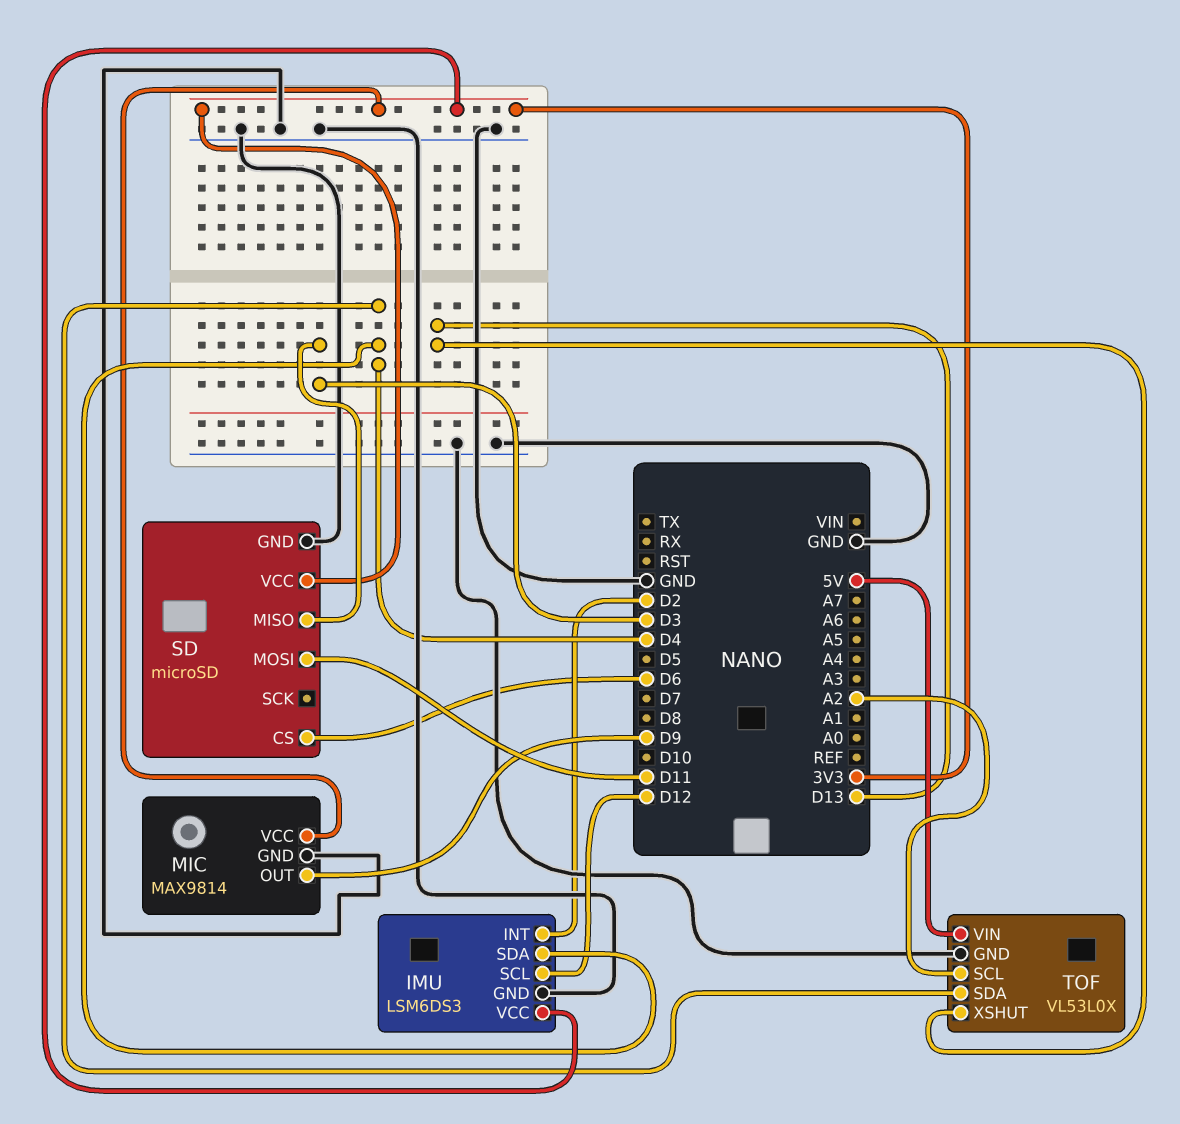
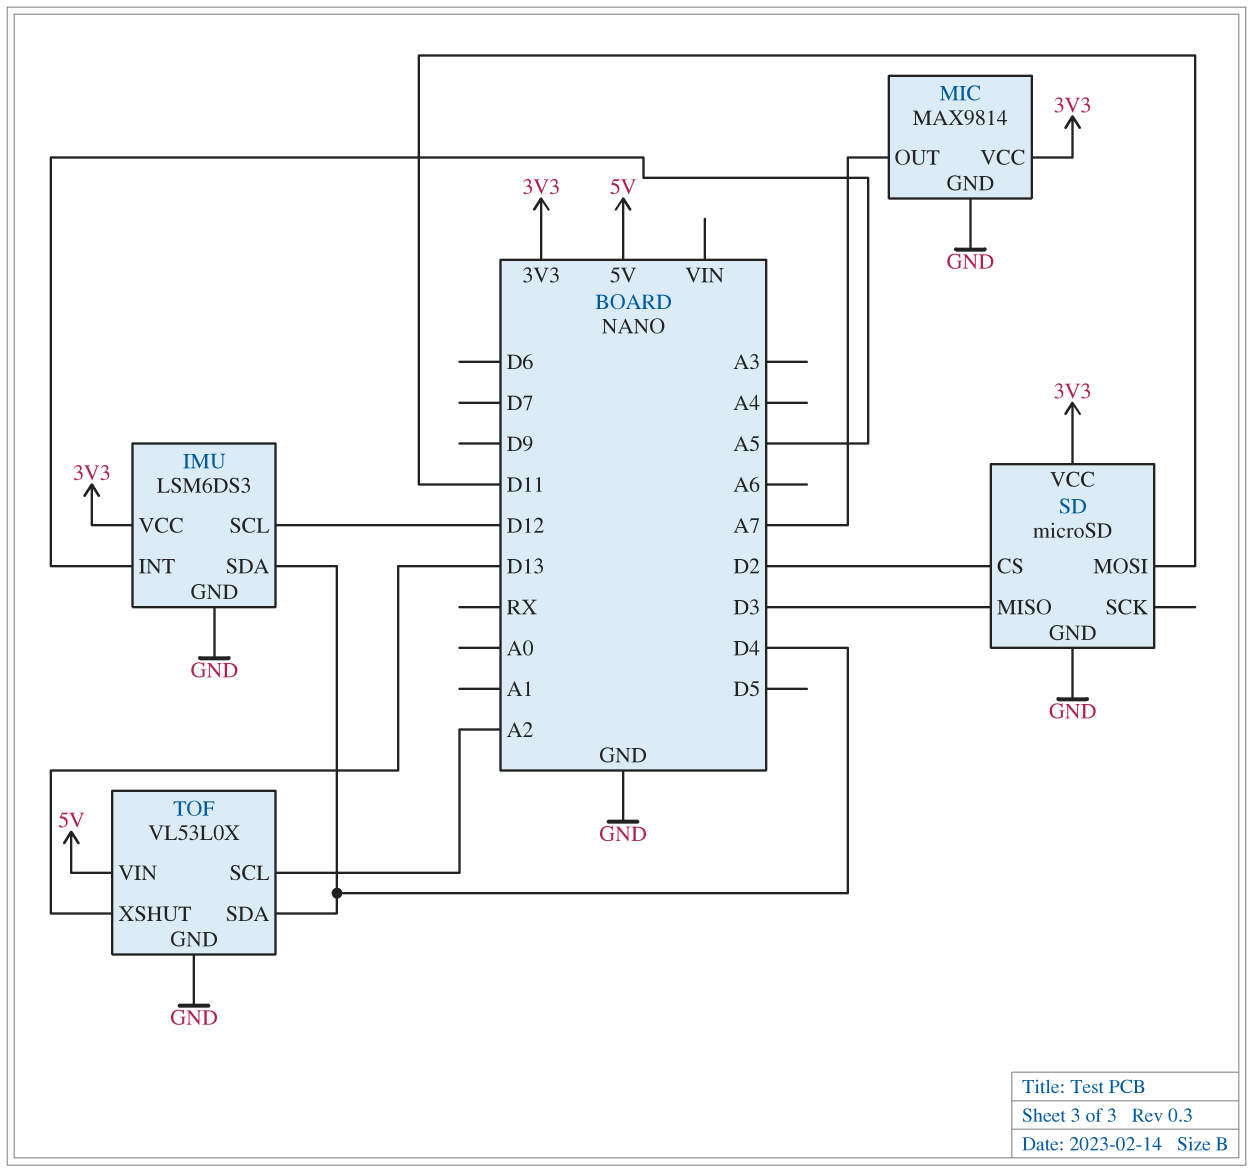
IMU pin INT: D2 -> A5
MIC pin OUT: D9 -> A7
SD pin CS: D6 -> D2

